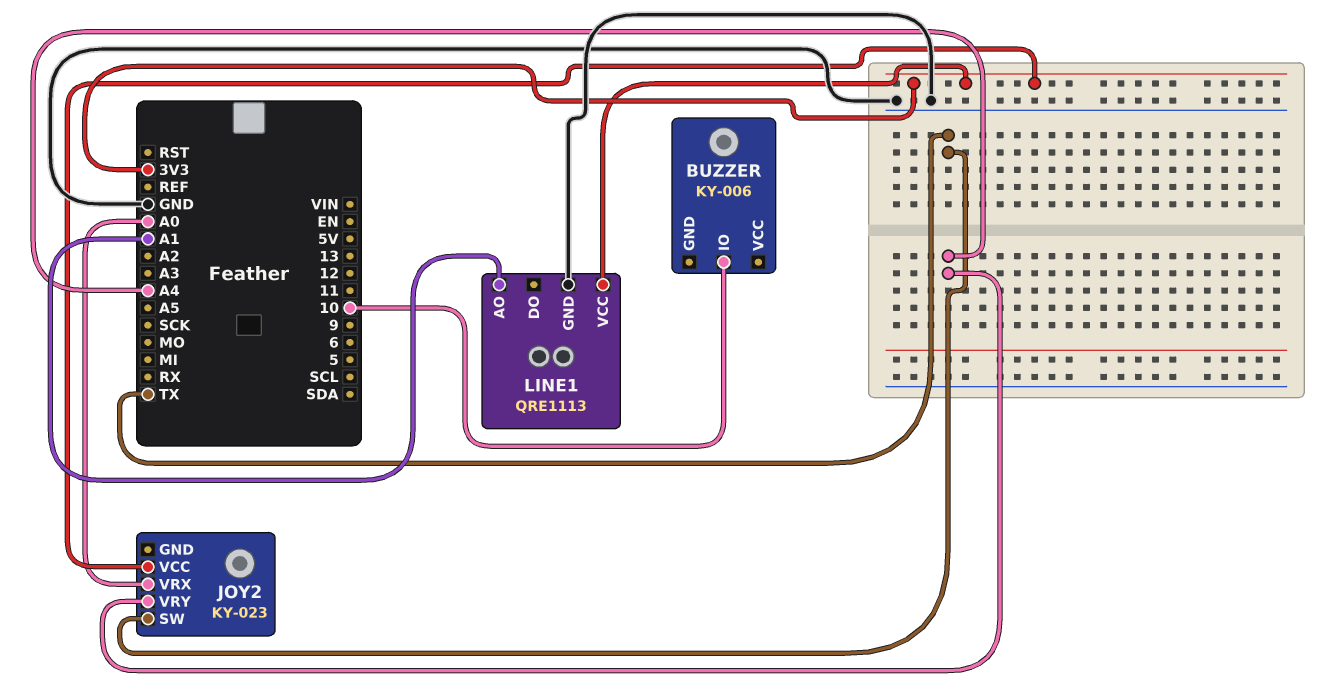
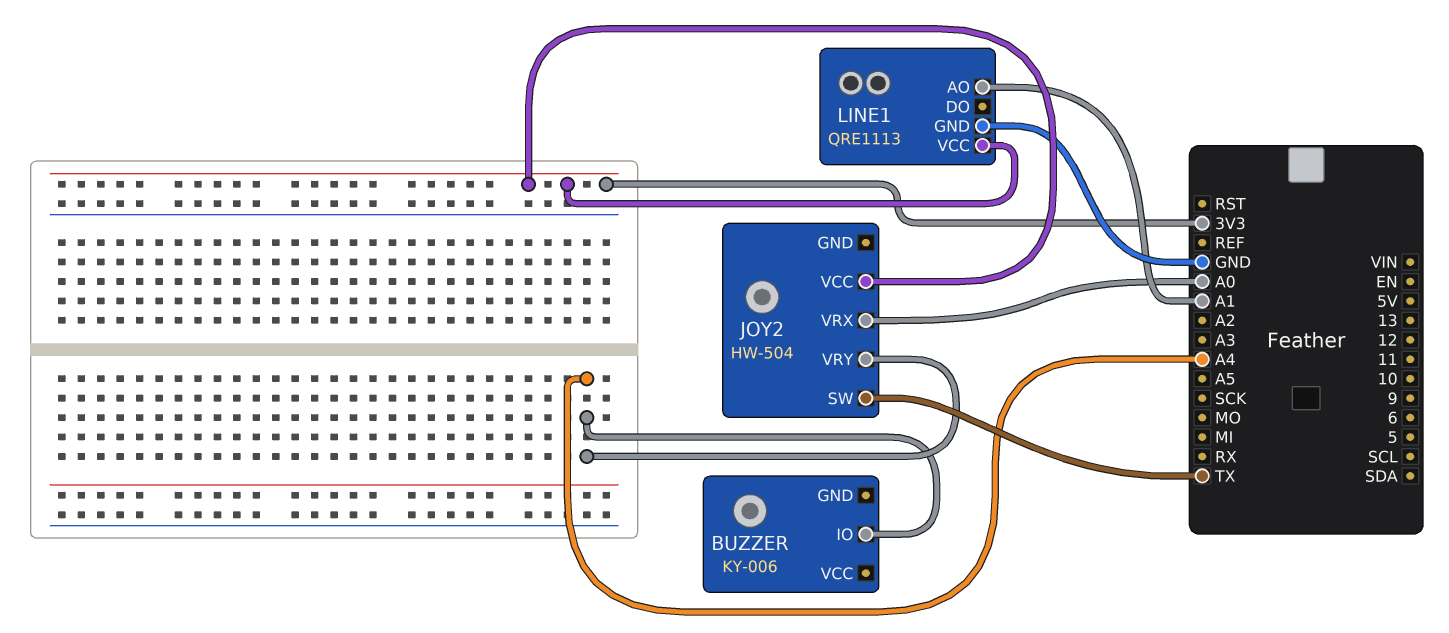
BUZZER pin IO: 10 -> A4
JOY2: KY-023 -> HW-504

